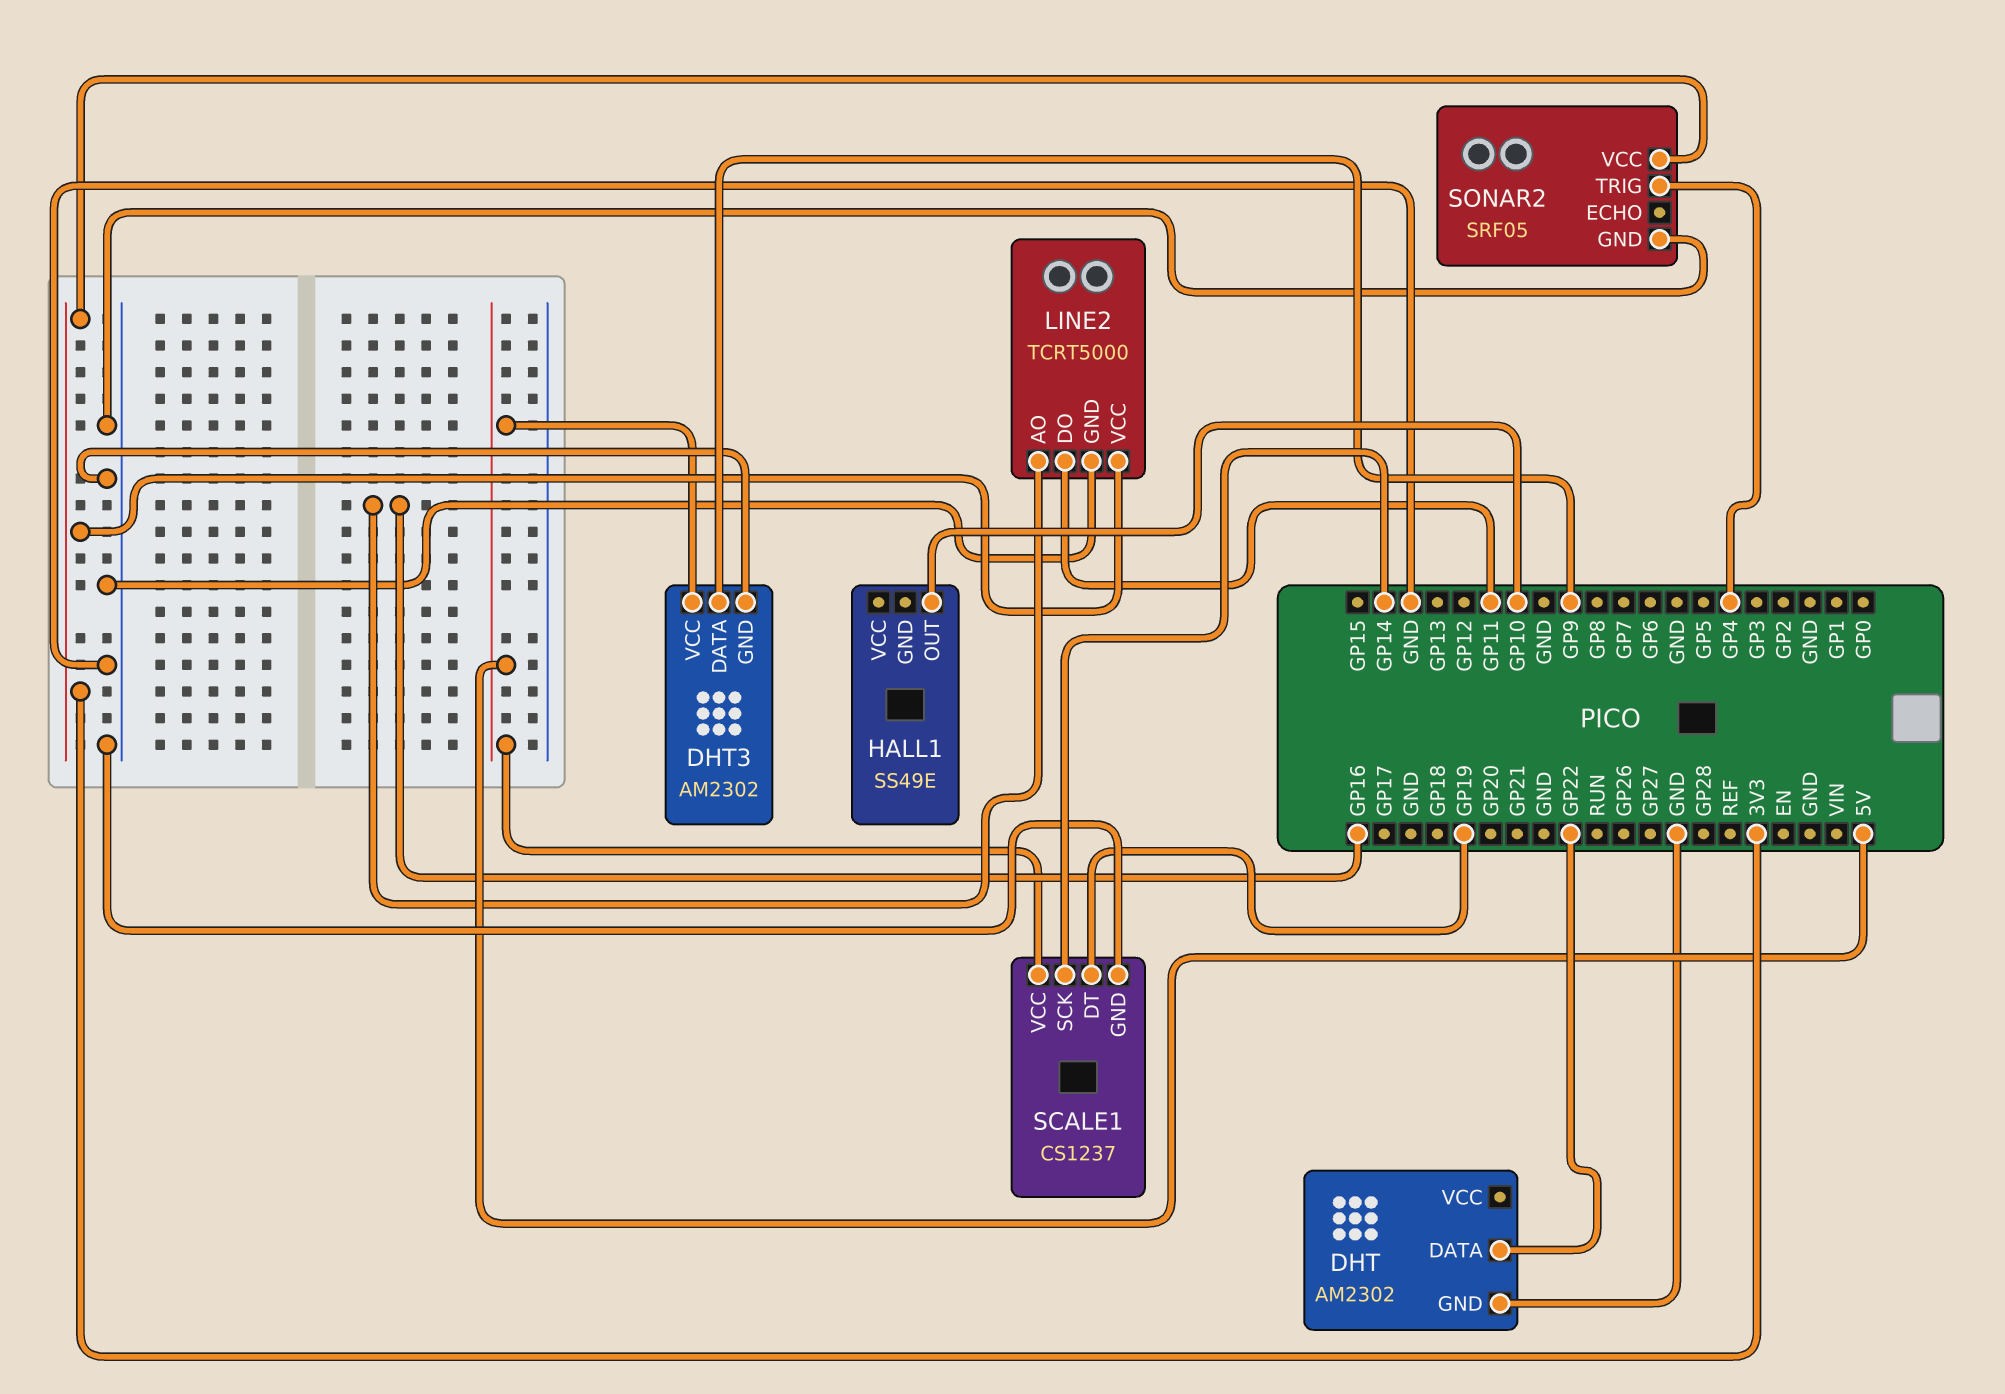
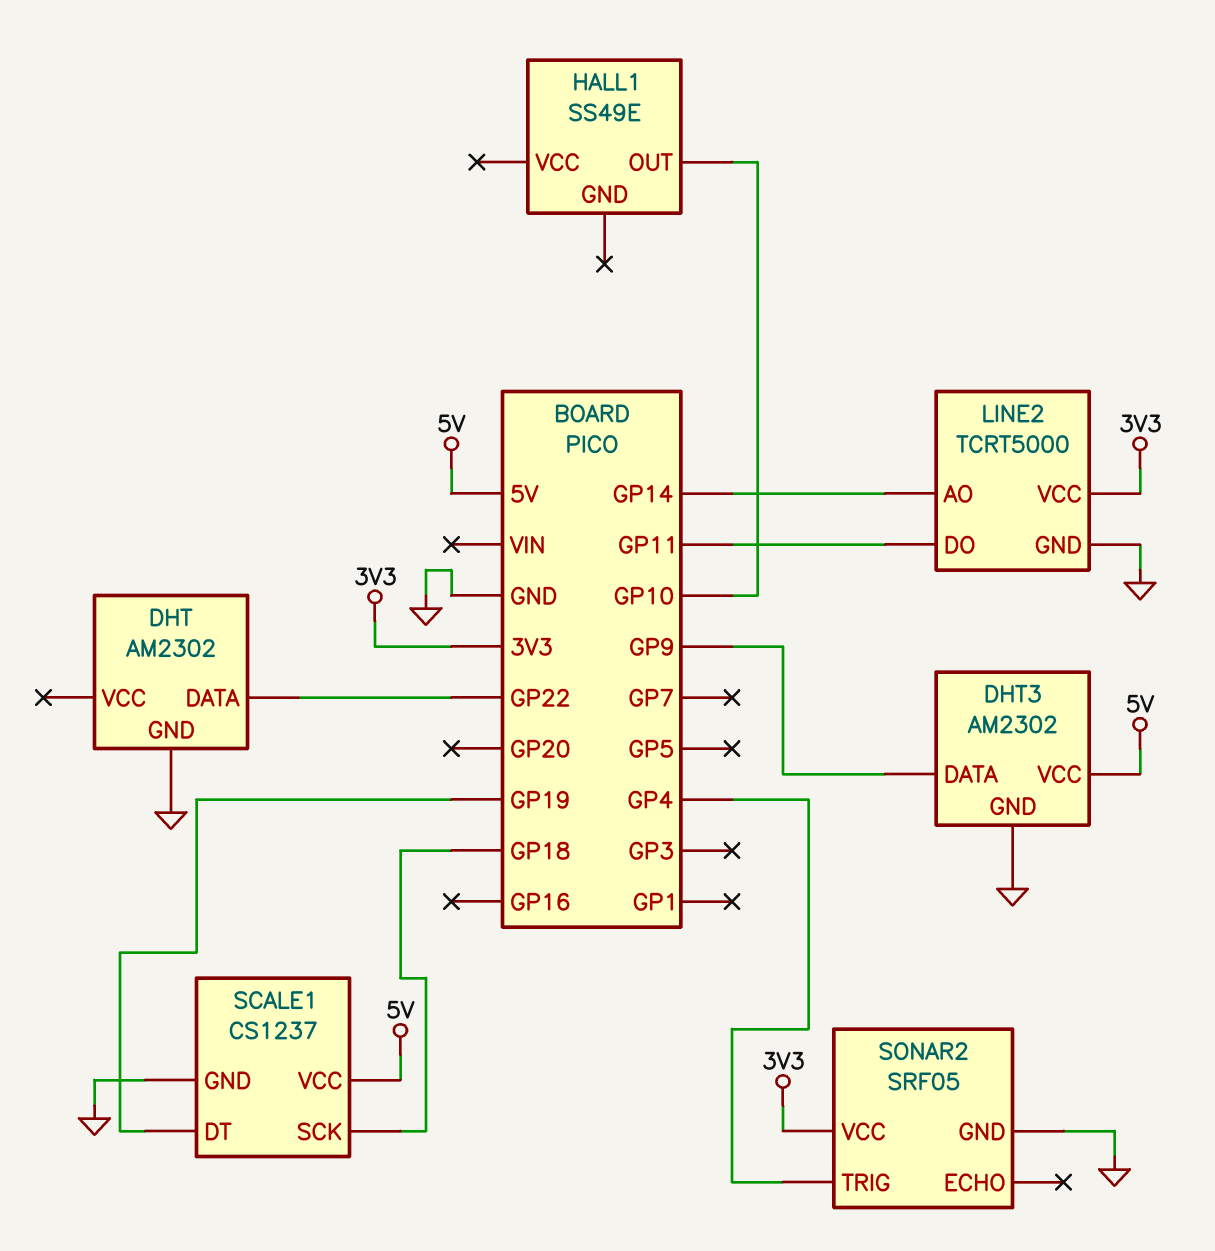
LINE2 pin AO: GP16 -> GP14
SCALE1 pin SCK: GP14 -> GP18

